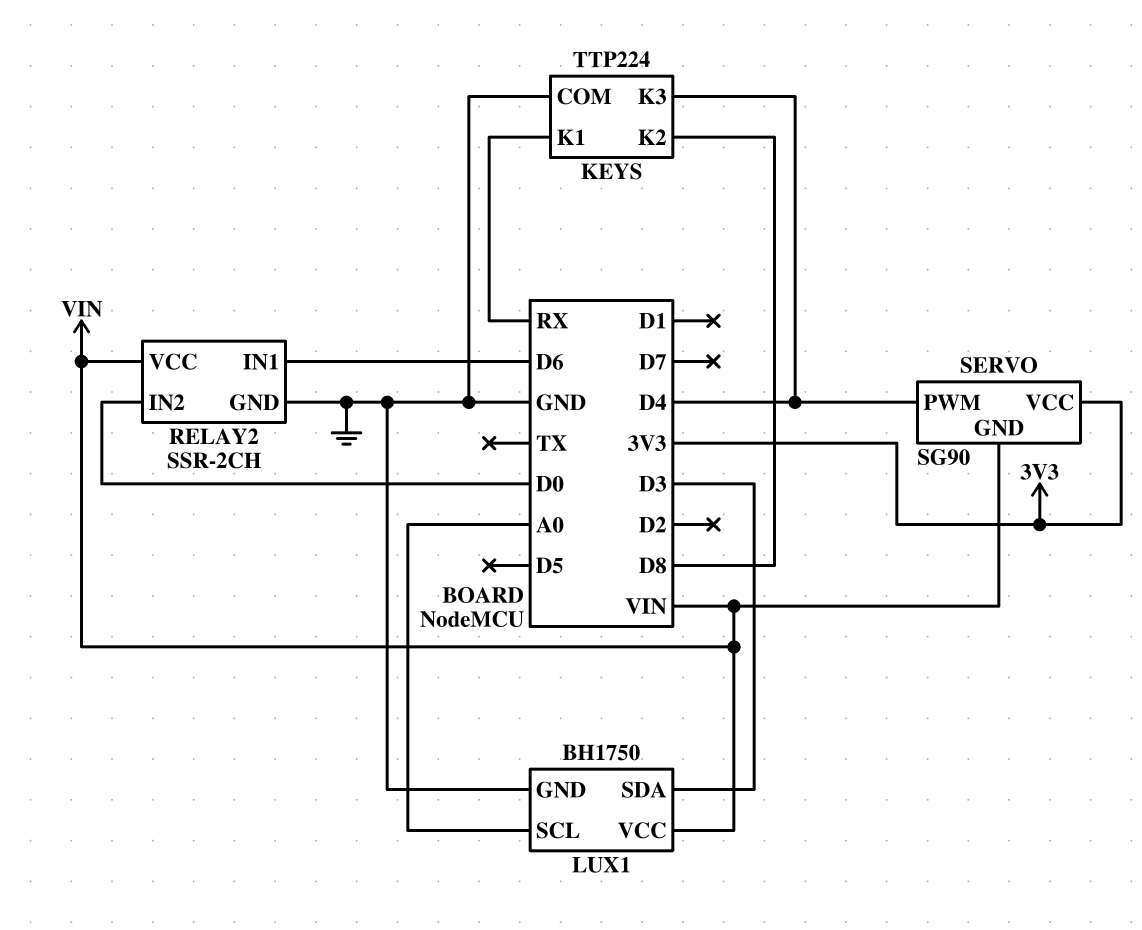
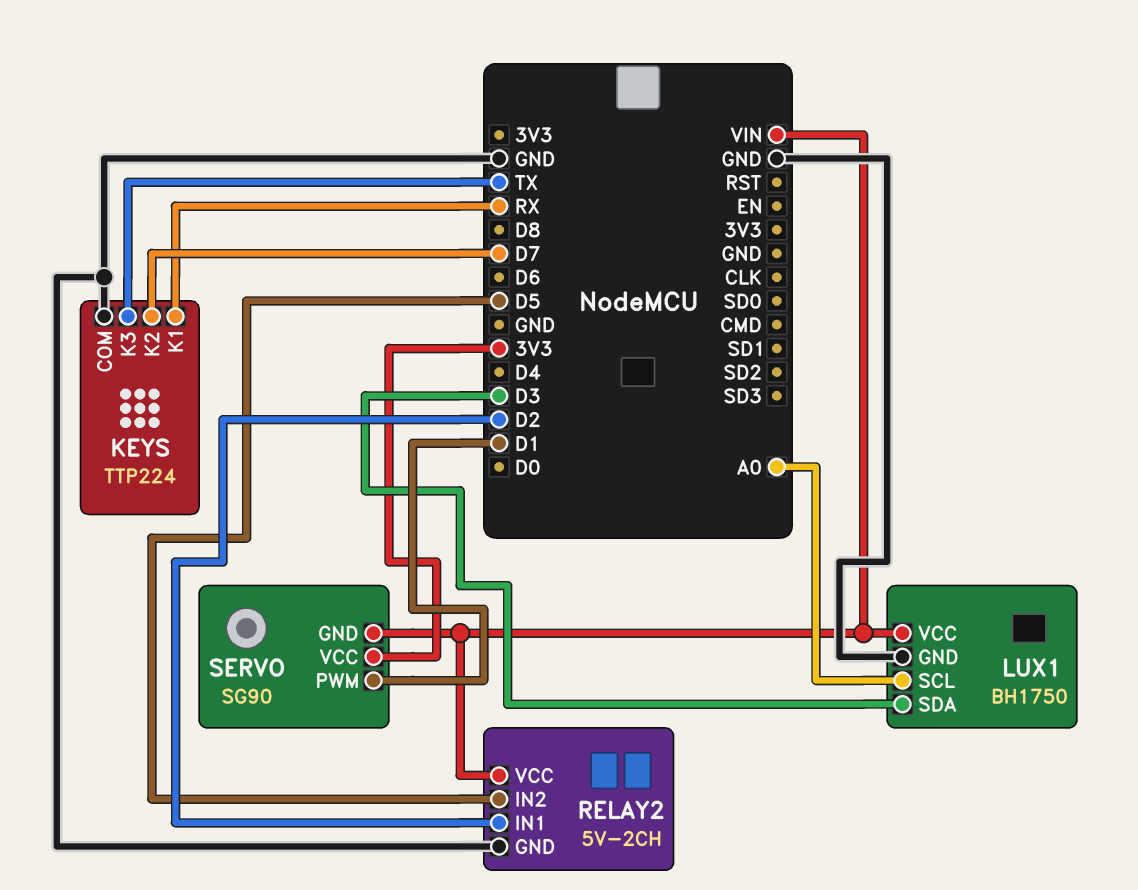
KEYS pin K2: D8 -> D7
KEYS pin K3: D4 -> TX
RELAY2: SSR-2CH -> 5V-2CH
RELAY2 pin IN1: D6 -> D2
RELAY2 pin IN2: D0 -> D5
SERVO pin PWM: D4 -> D1

